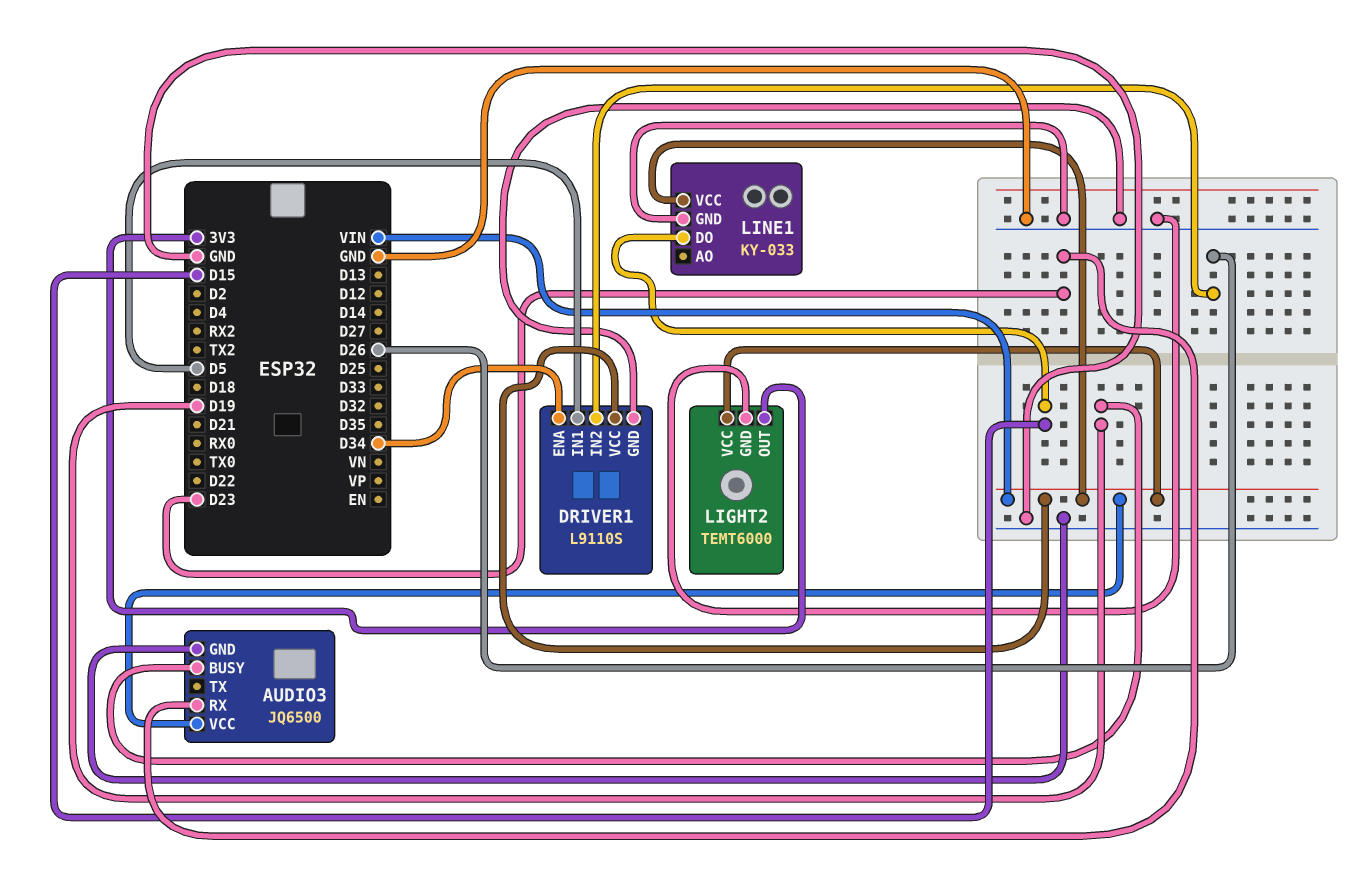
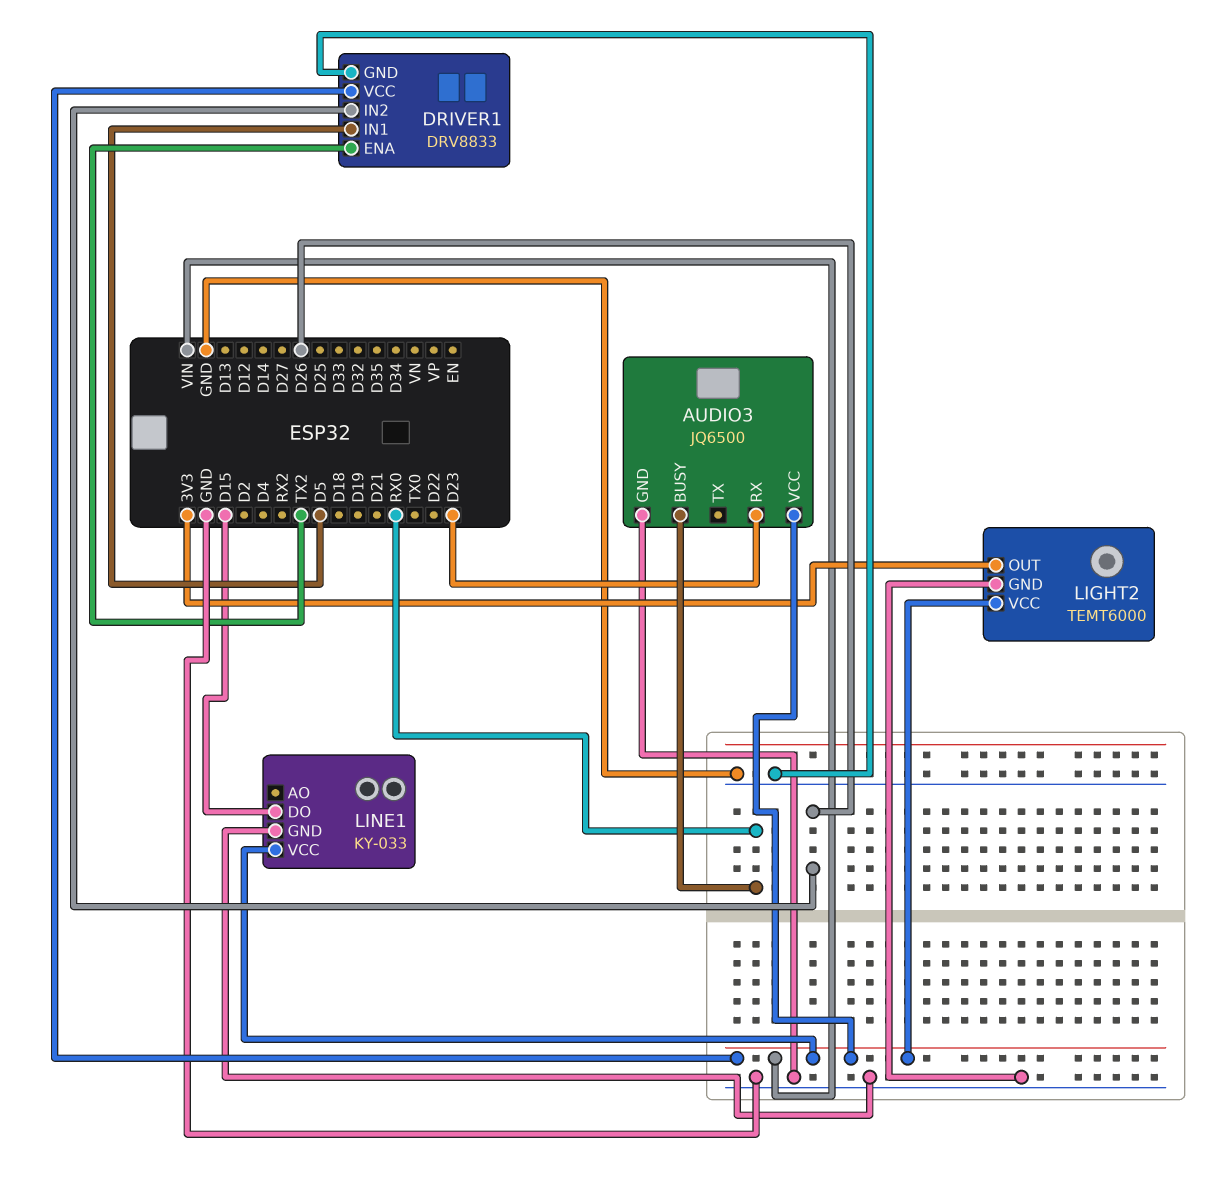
AUDIO3 pin BUSY: D19 -> RX0
DRIVER1: L9110S -> DRV8833
DRIVER1 pin ENA: D34 -> TX2

